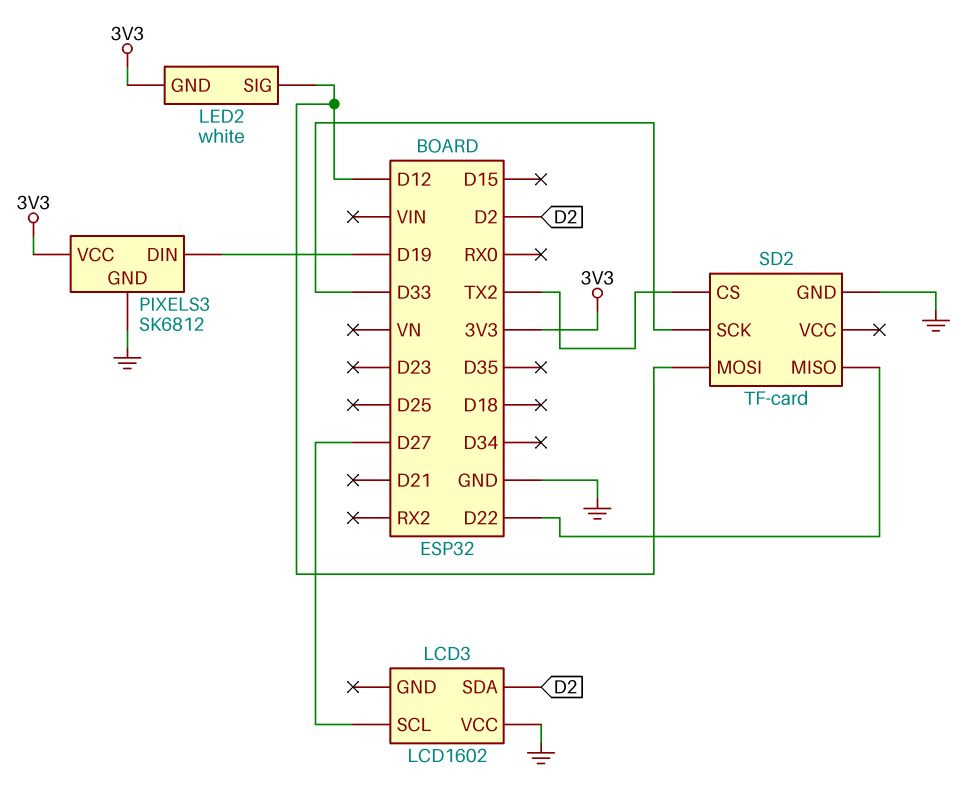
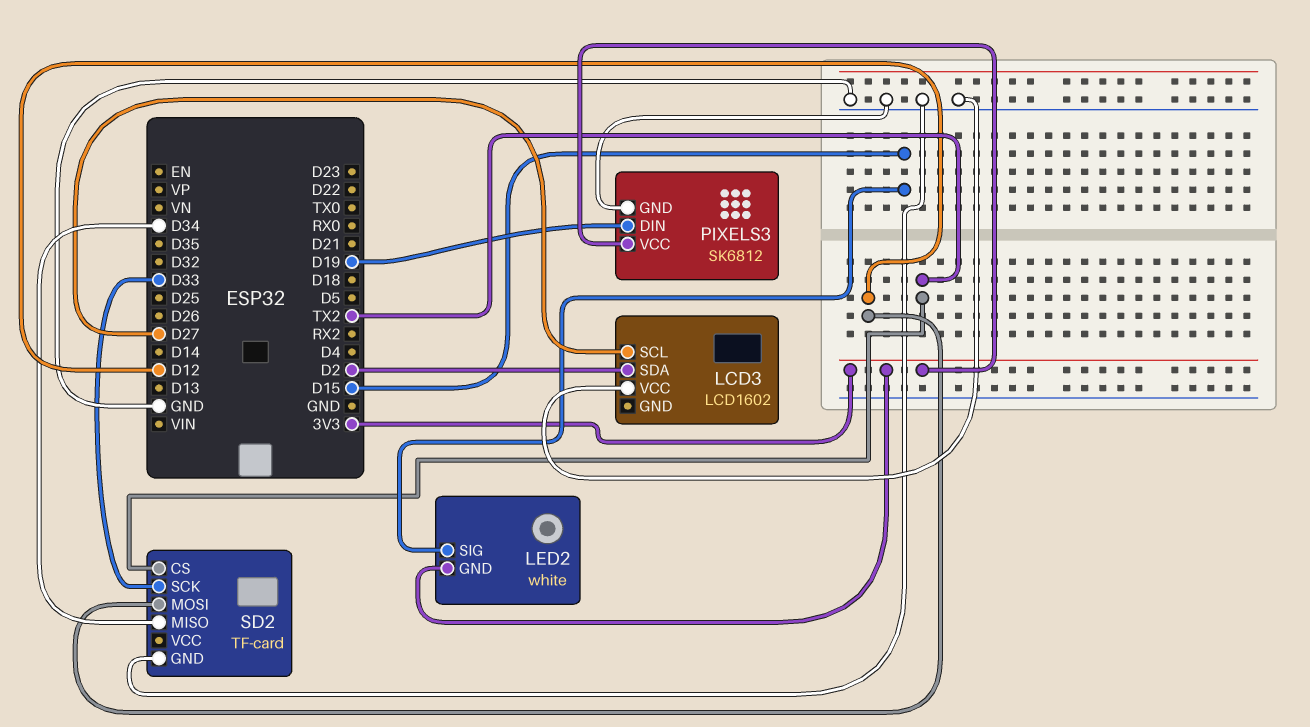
LED2 pin SIG: D12 -> D15
SD2 pin MISO: D22 -> D34

